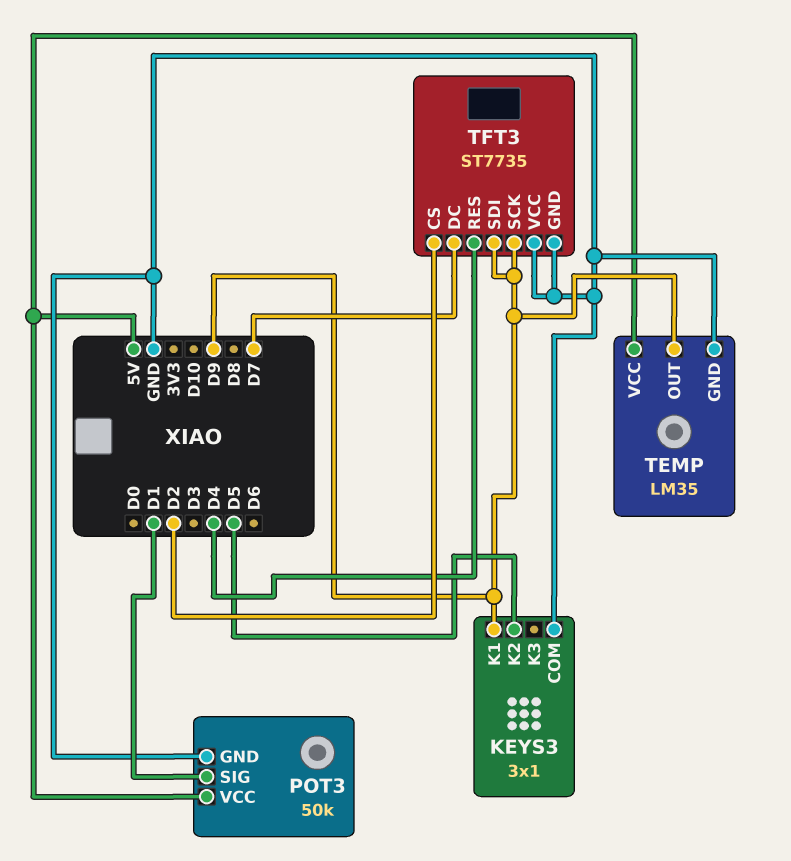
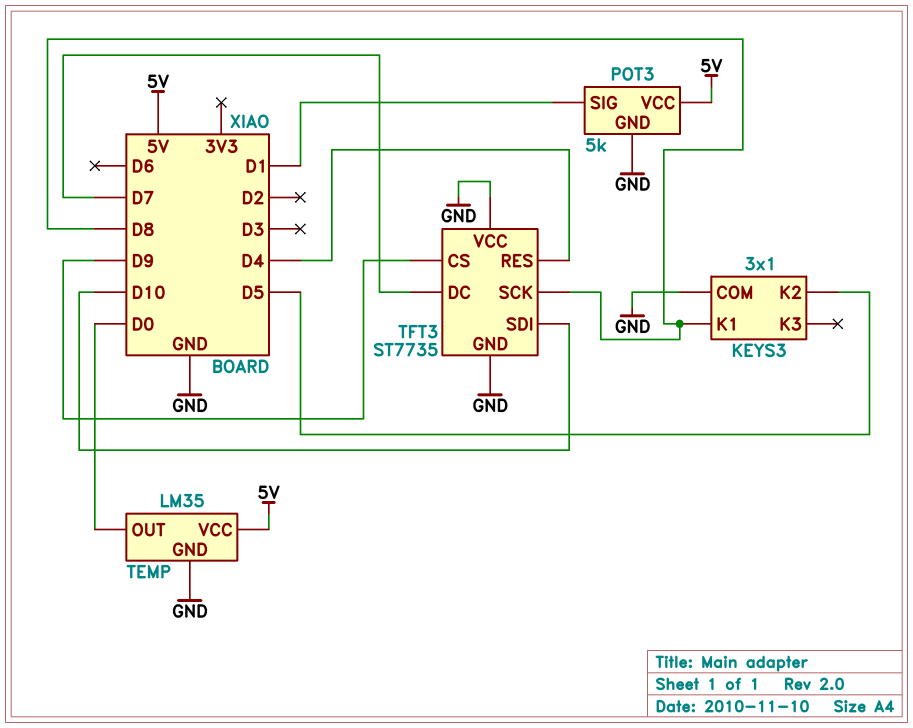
KEYS3 pin K1: D9 -> D8
POT3: 50k -> 5k
TEMP pin OUT: D9 -> D0
TFT3 pin CS: D2 -> D9
TFT3 pin SCK: D9 -> D8
TFT3 pin SDI: D9 -> D10

